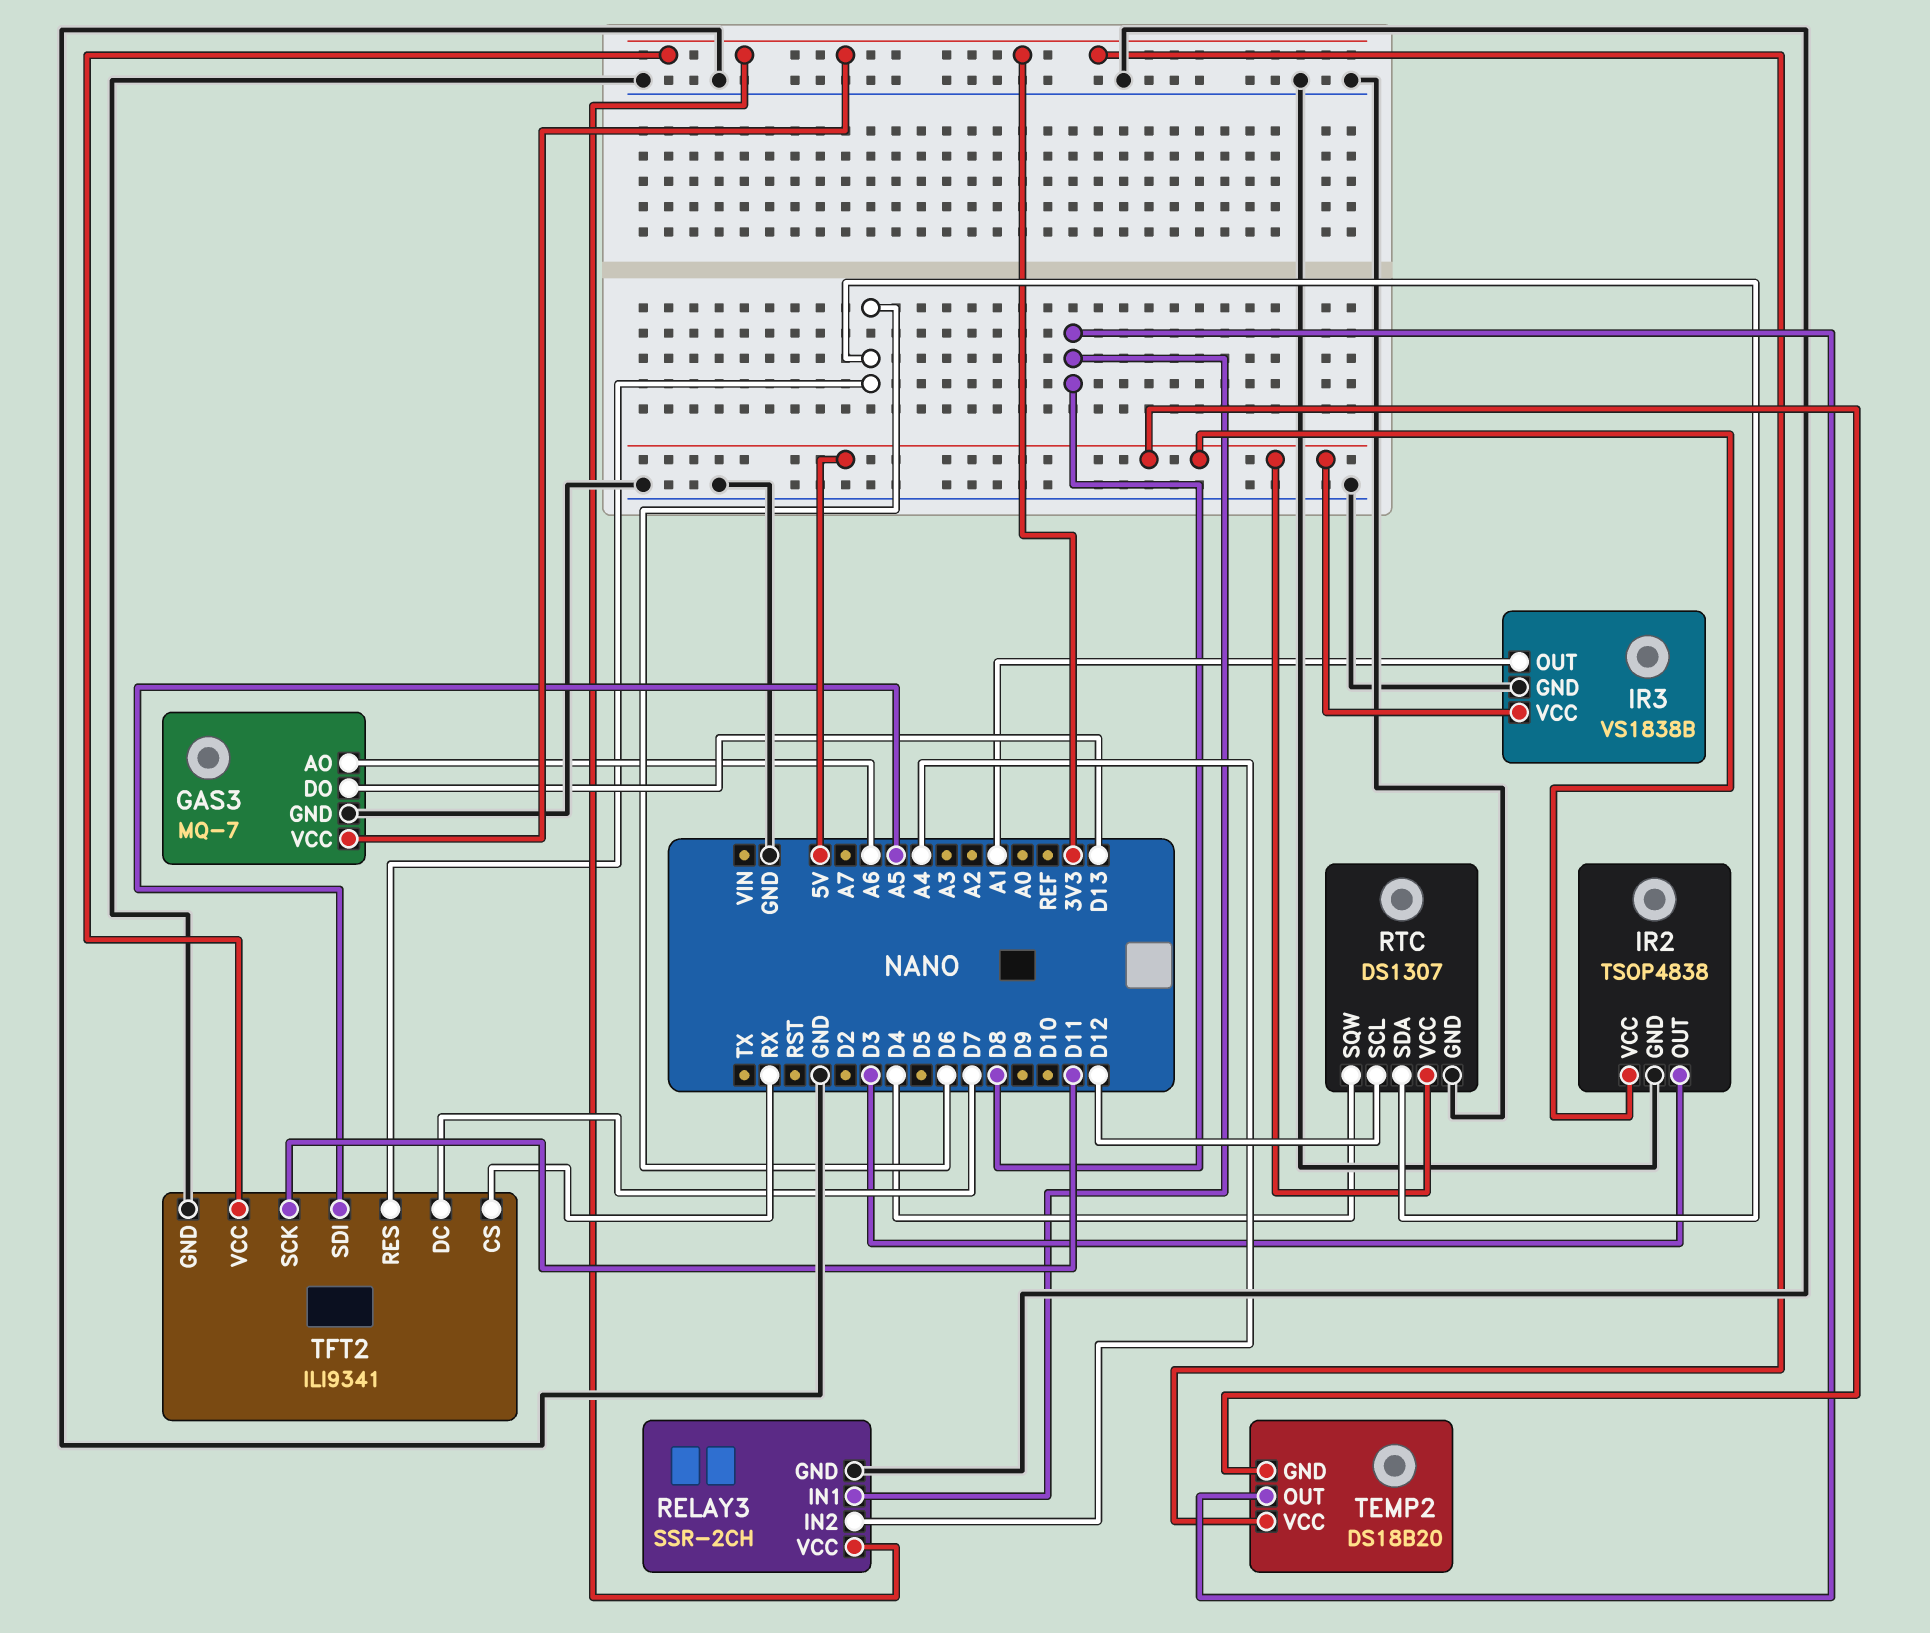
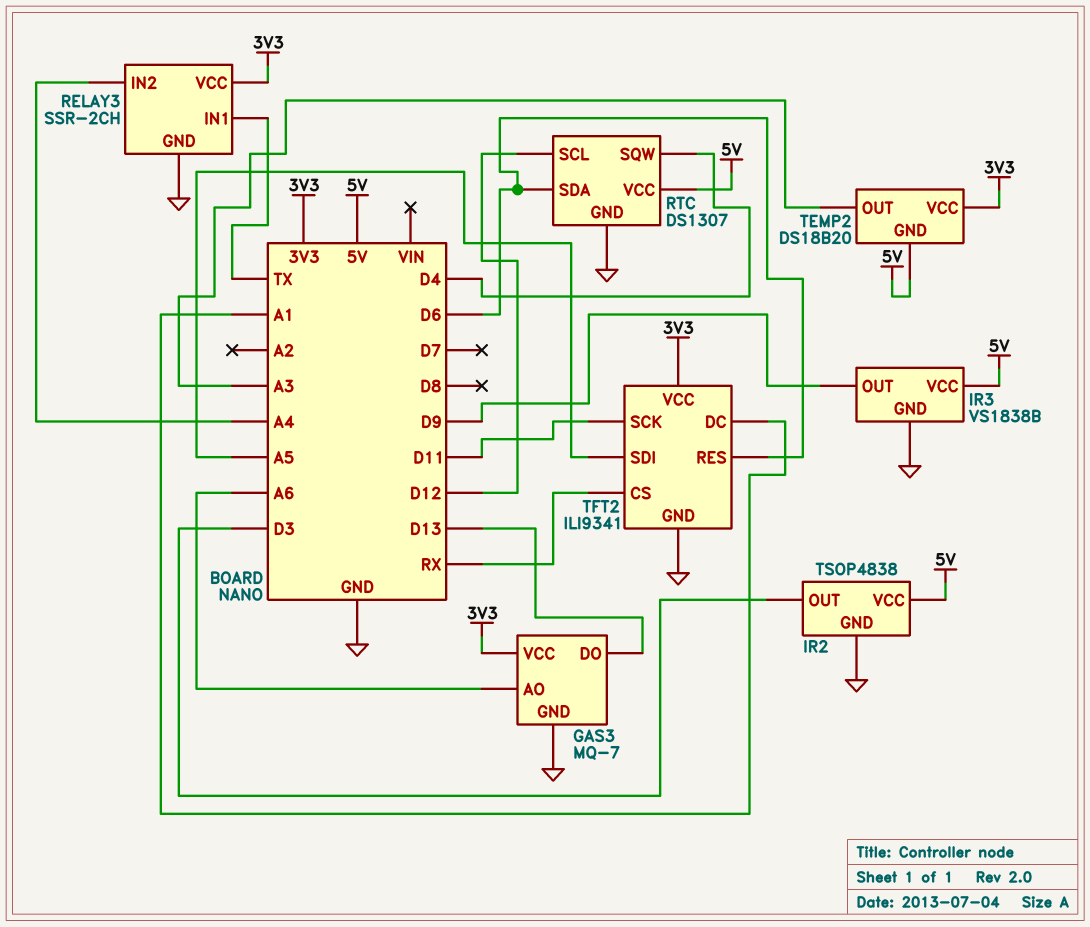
IR3 pin OUT: A1 -> D9
RELAY3 pin IN1: D8 -> TX
TEMP2 pin OUT: D8 -> A3
TFT2 pin DC: D7 -> A1

